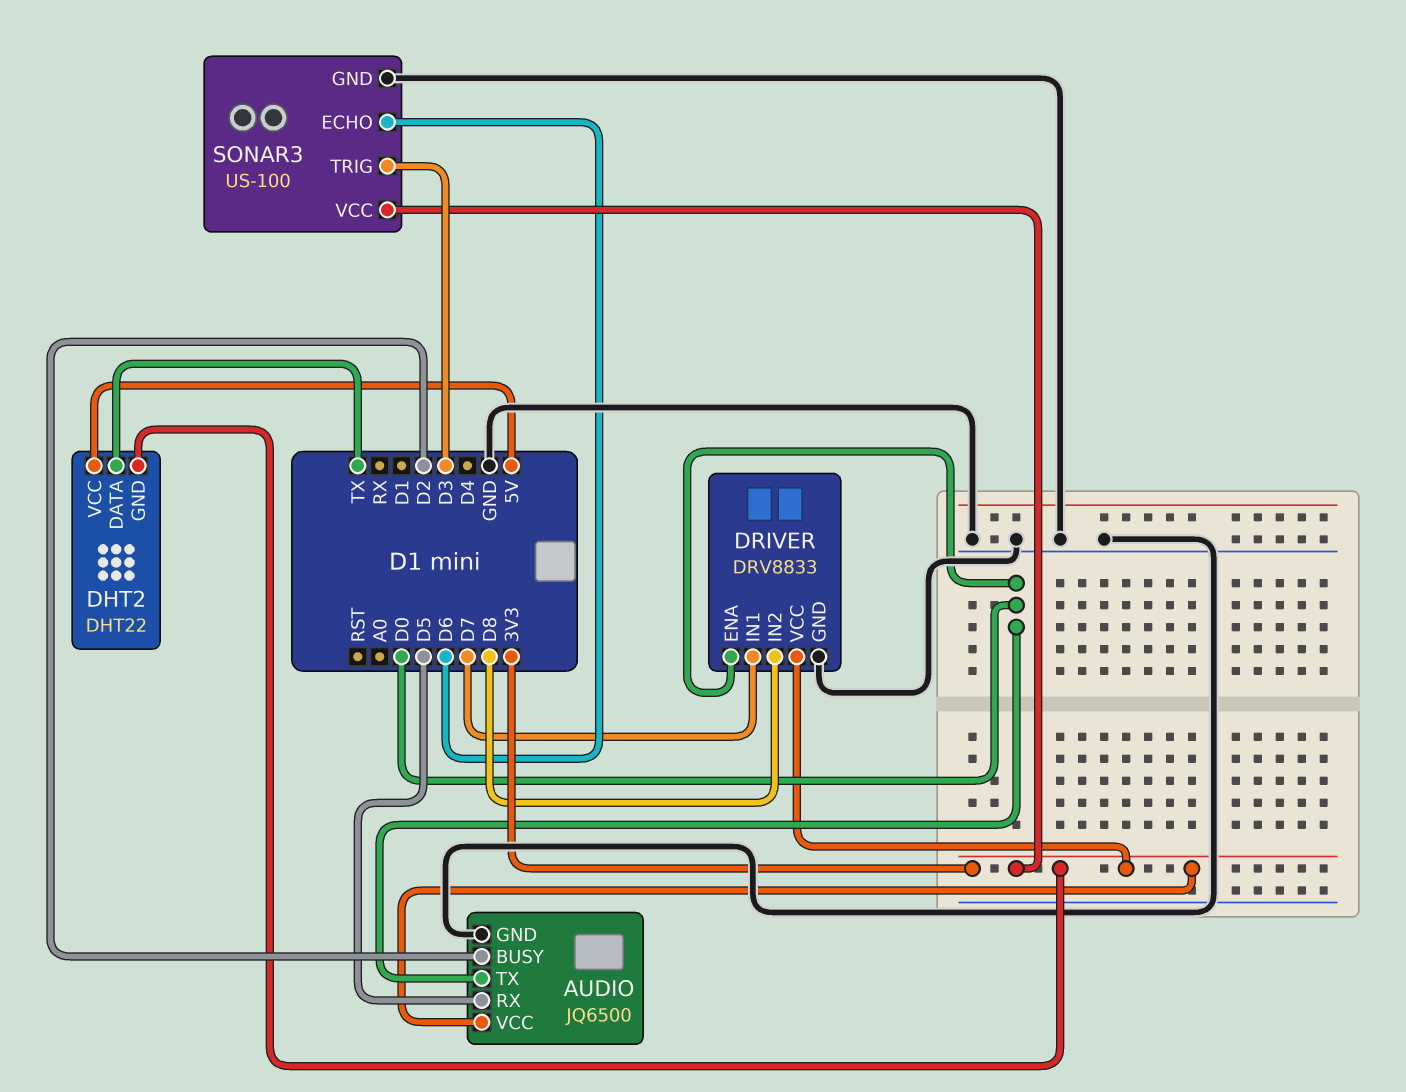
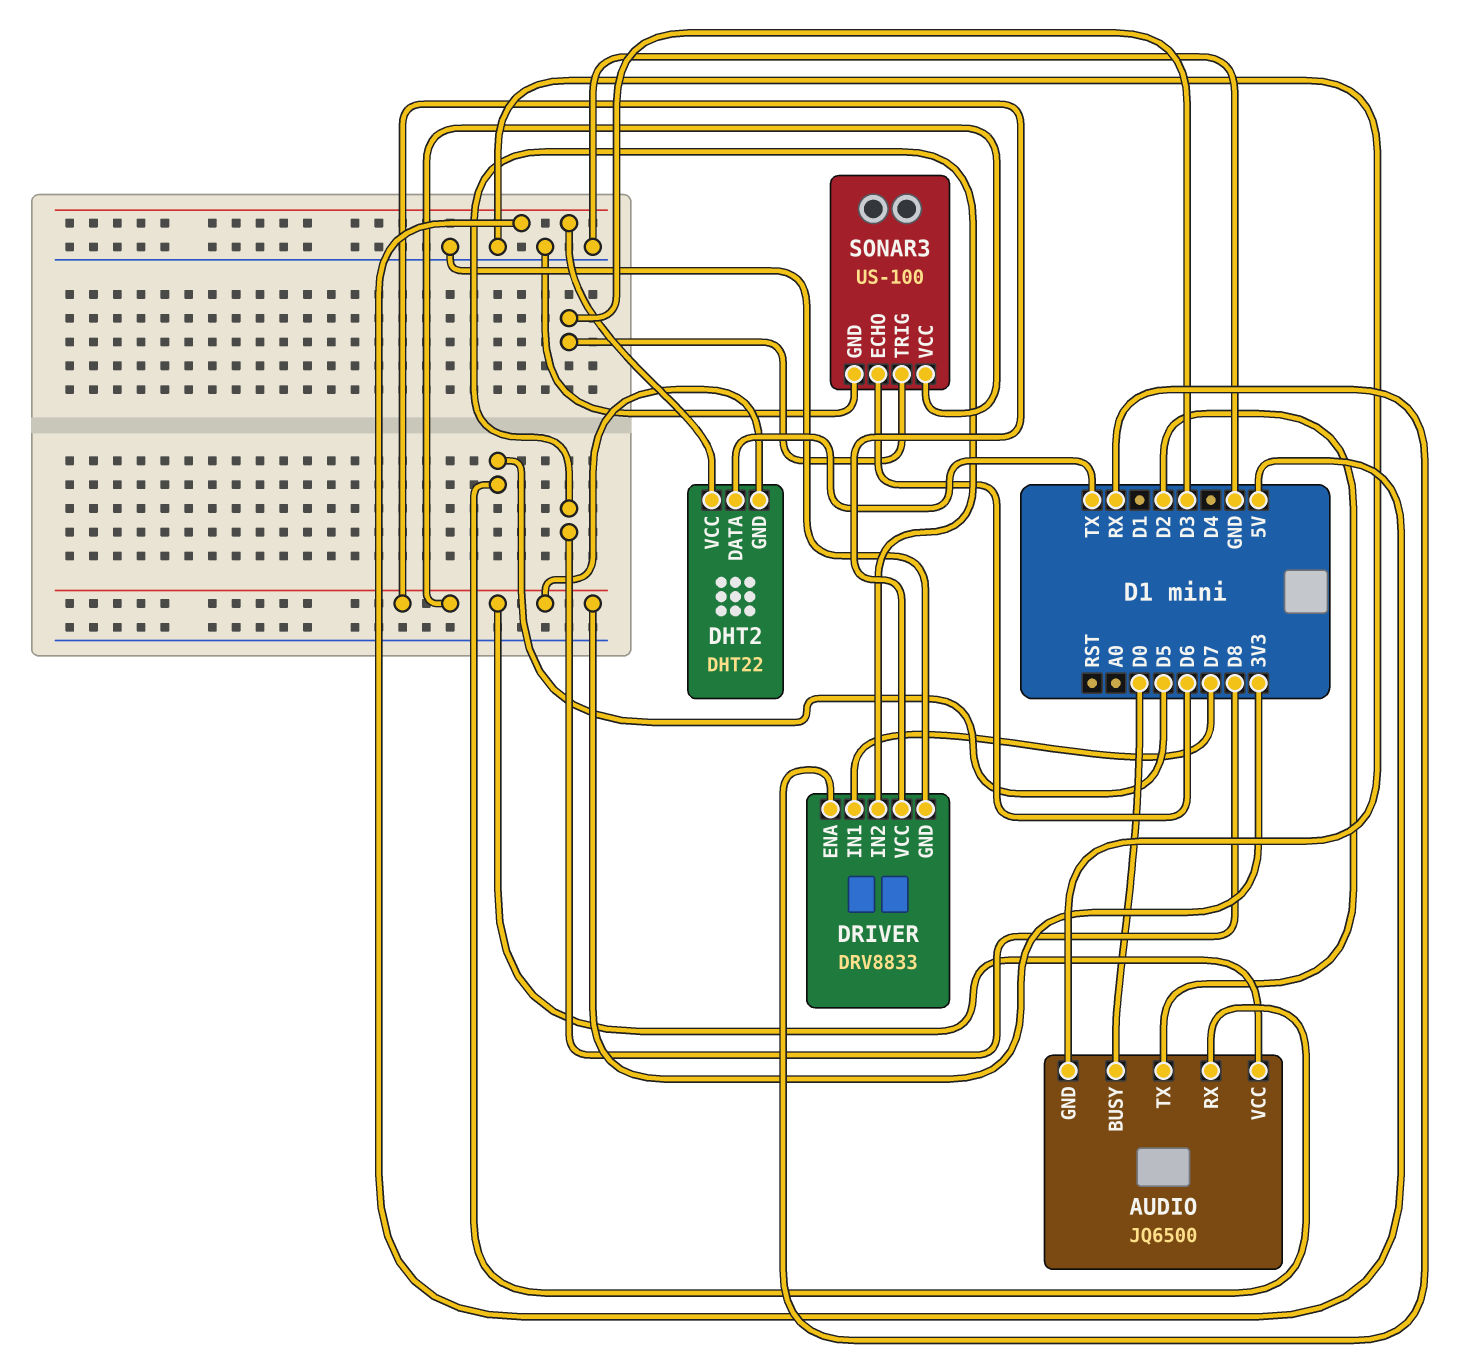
AUDIO pin BUSY: D2 -> D0
AUDIO pin TX: D0 -> D2
DRIVER pin ENA: D0 -> RX

